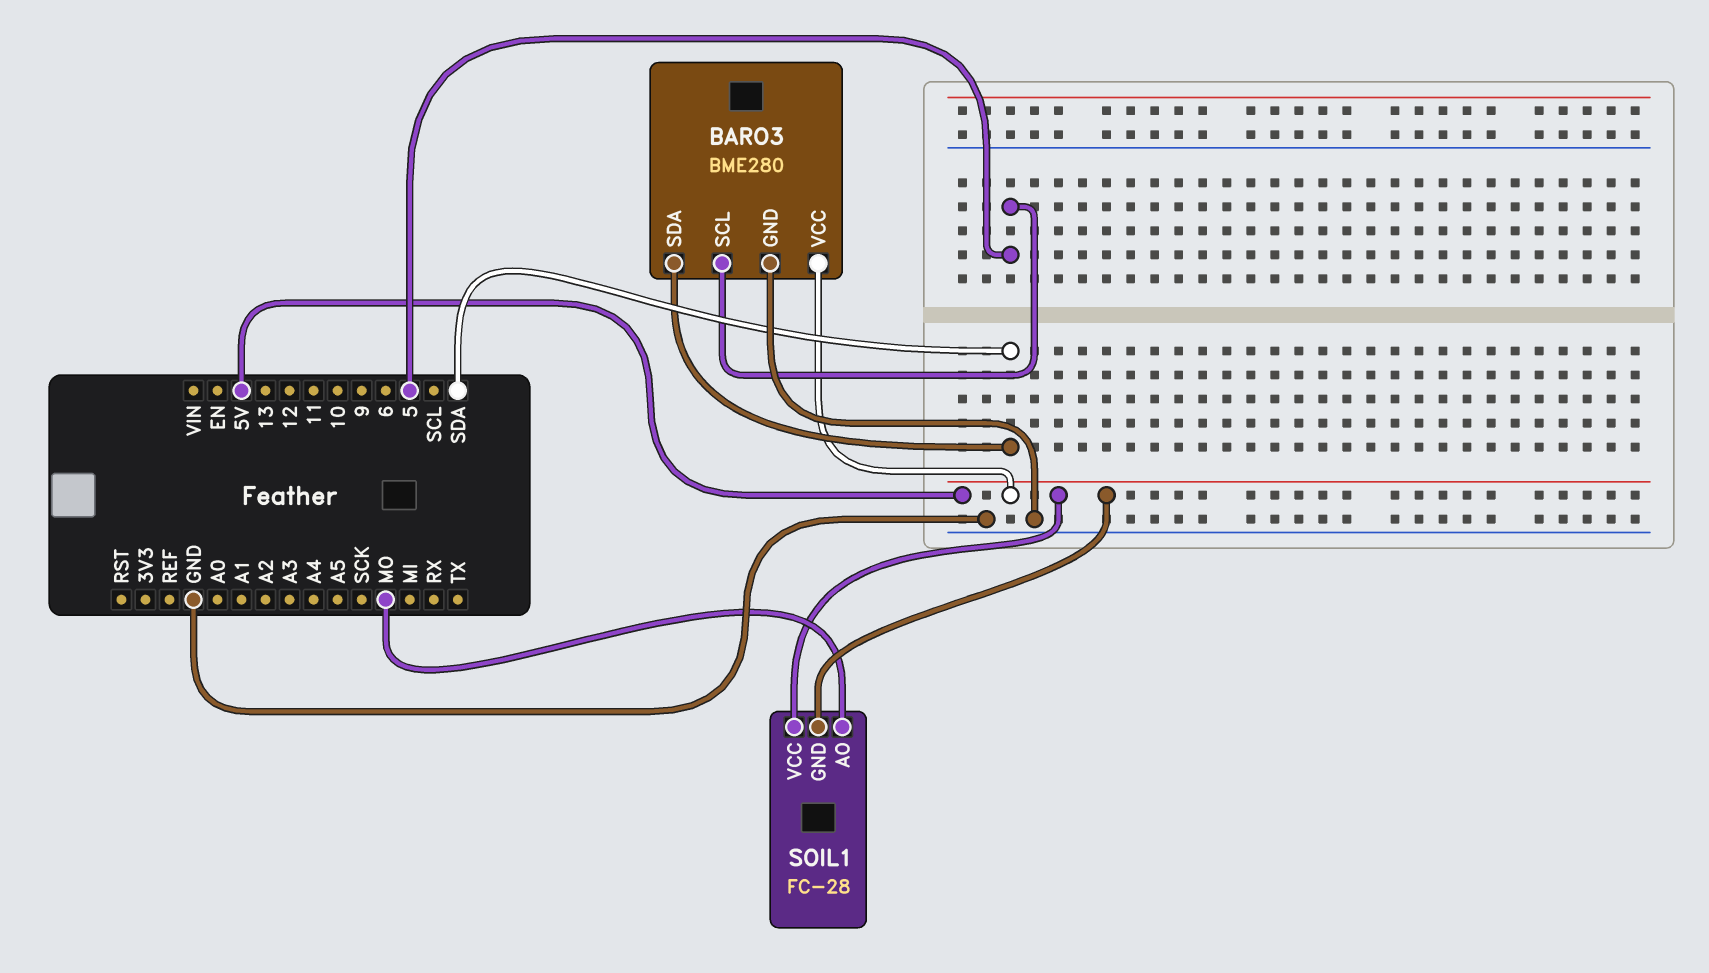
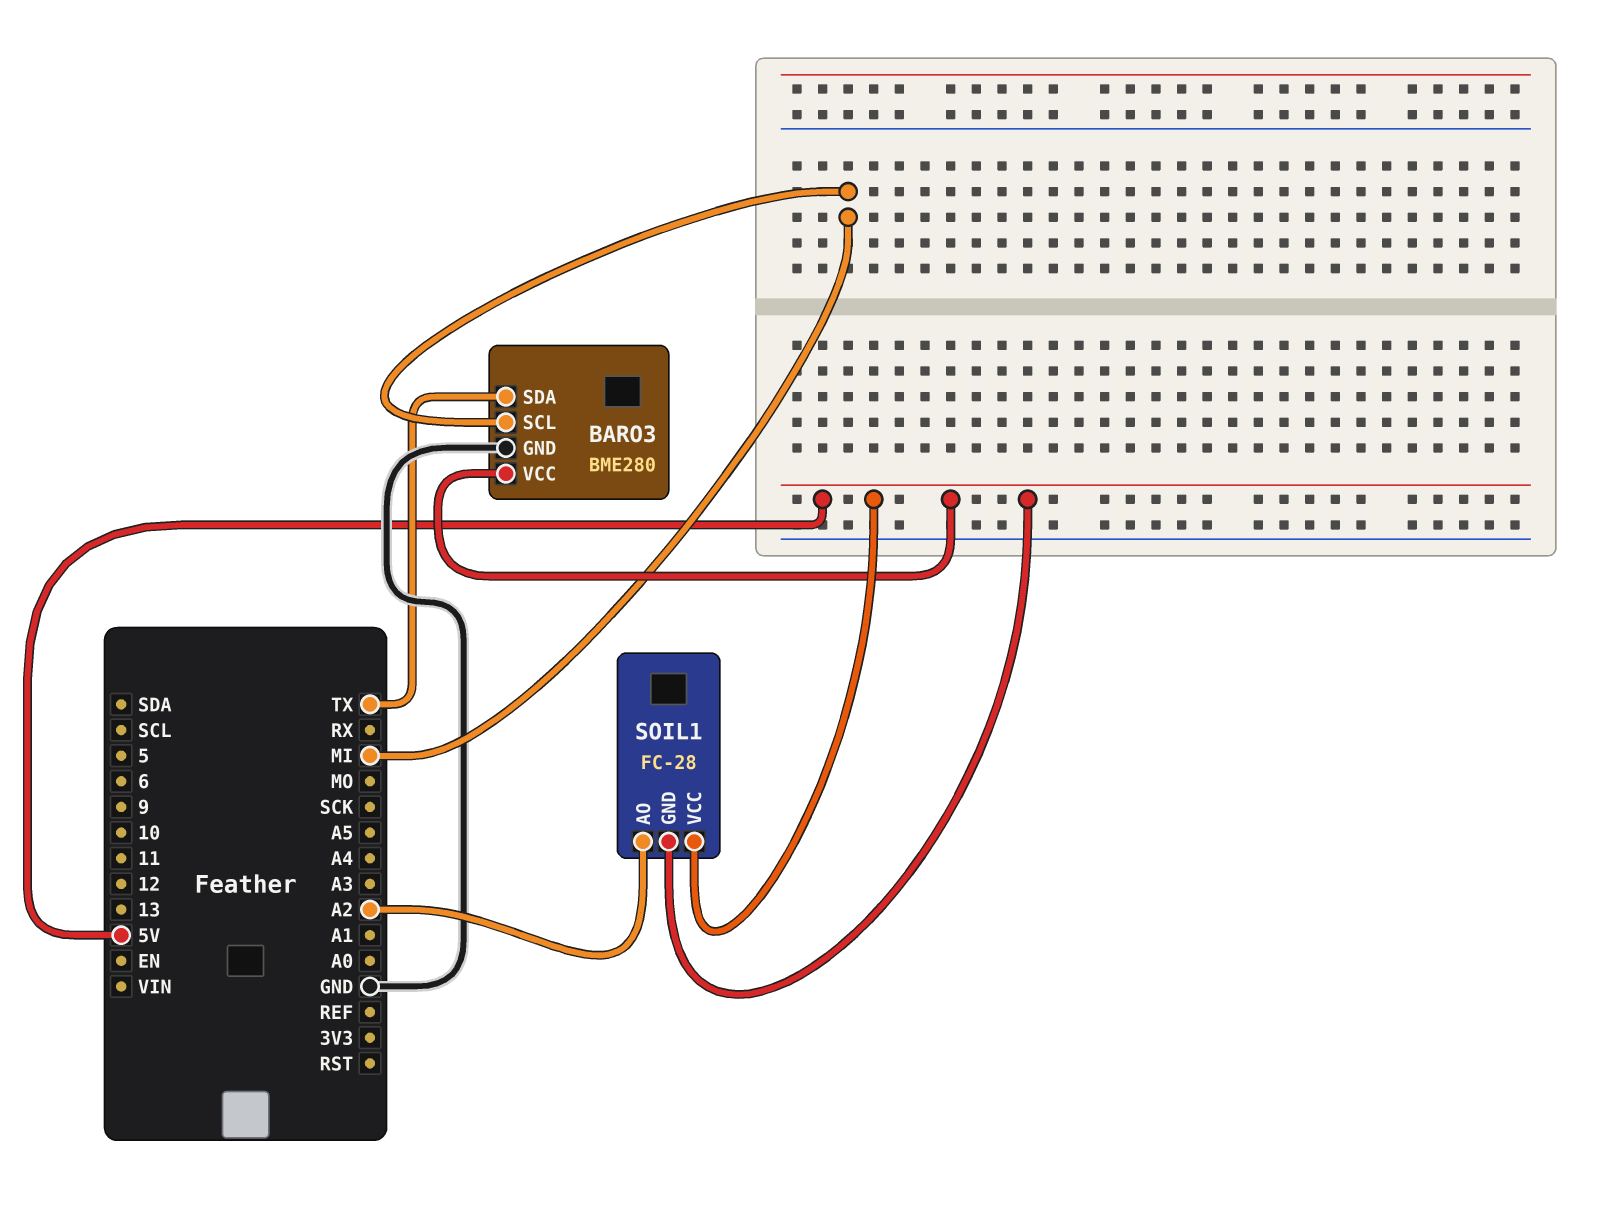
BARO3 pin SCL: 5 -> MI
BARO3 pin SDA: SDA -> TX
SOIL1 pin AO: MO -> A2

